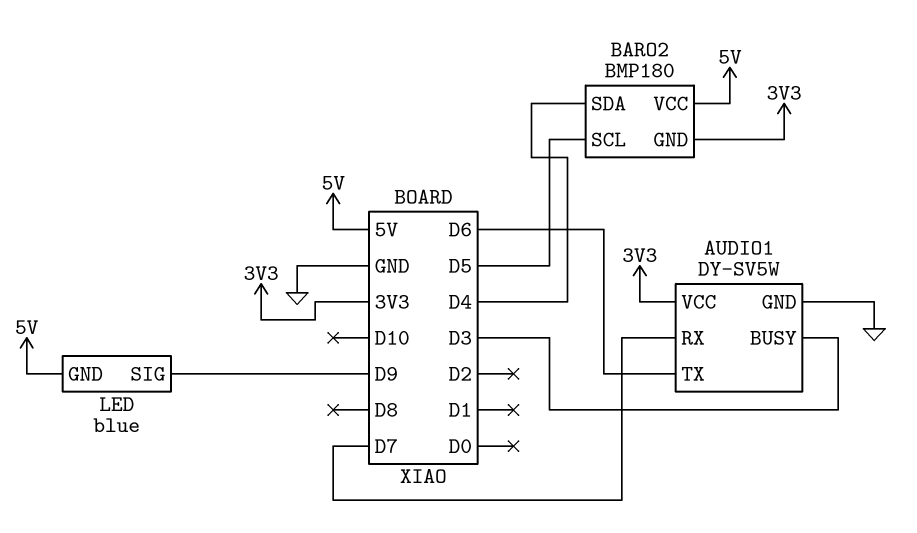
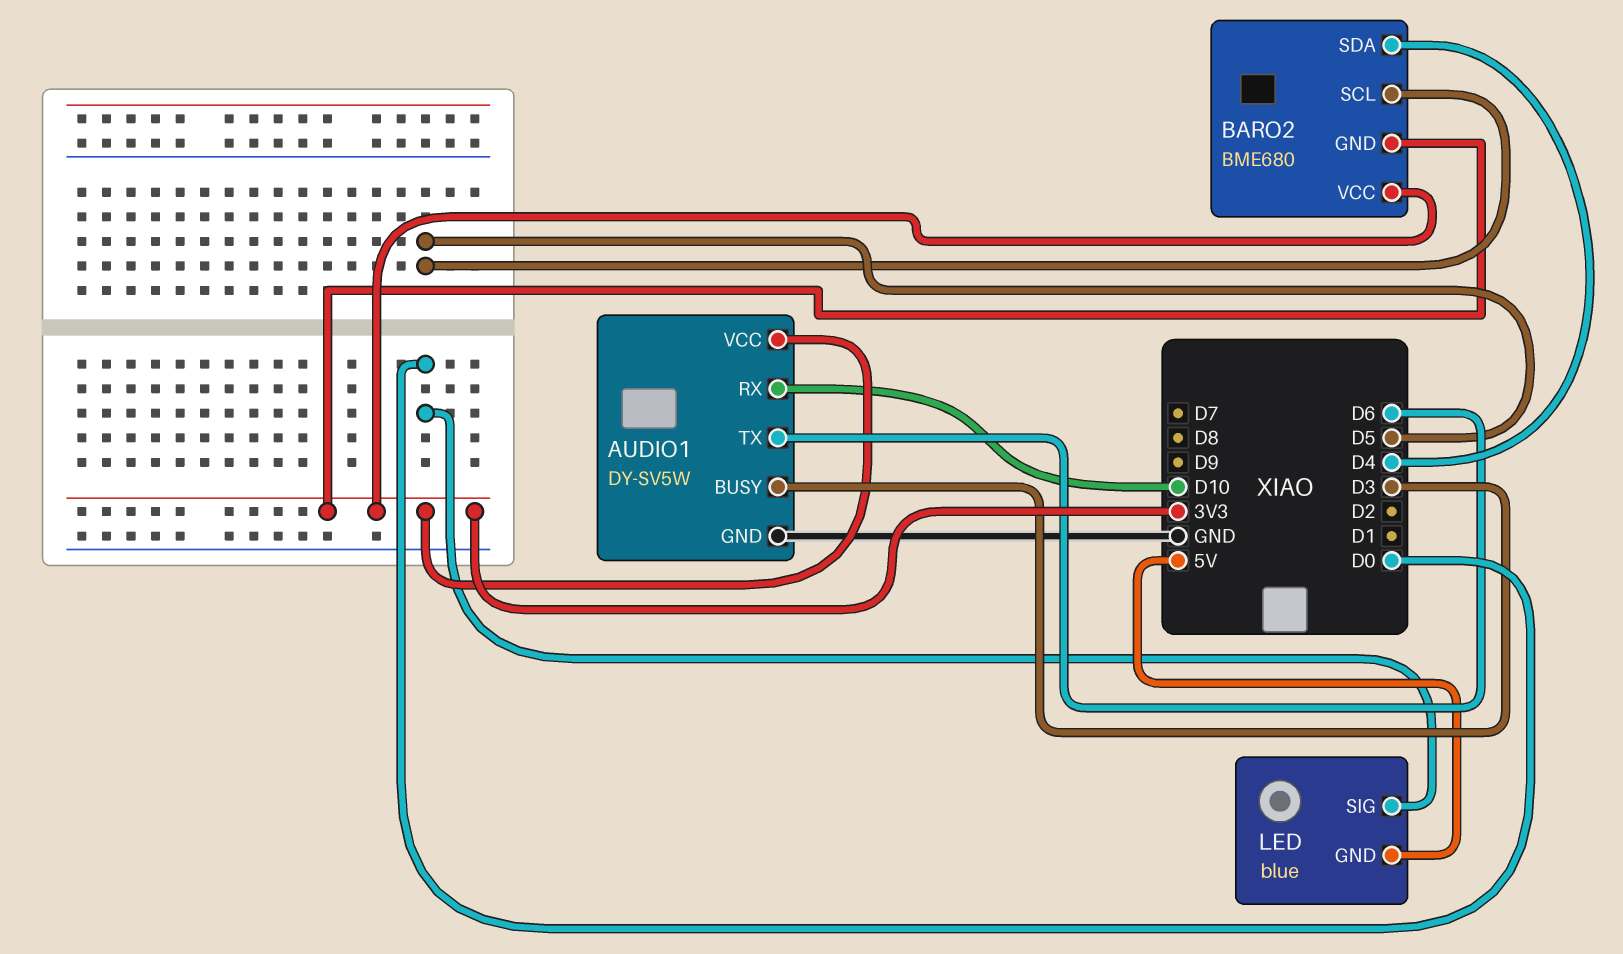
AUDIO1 pin RX: D7 -> D10
BARO2: BMP180 -> BME680
BARO2 pin VCC: 5V -> 3V3
LED pin SIG: D9 -> D0

